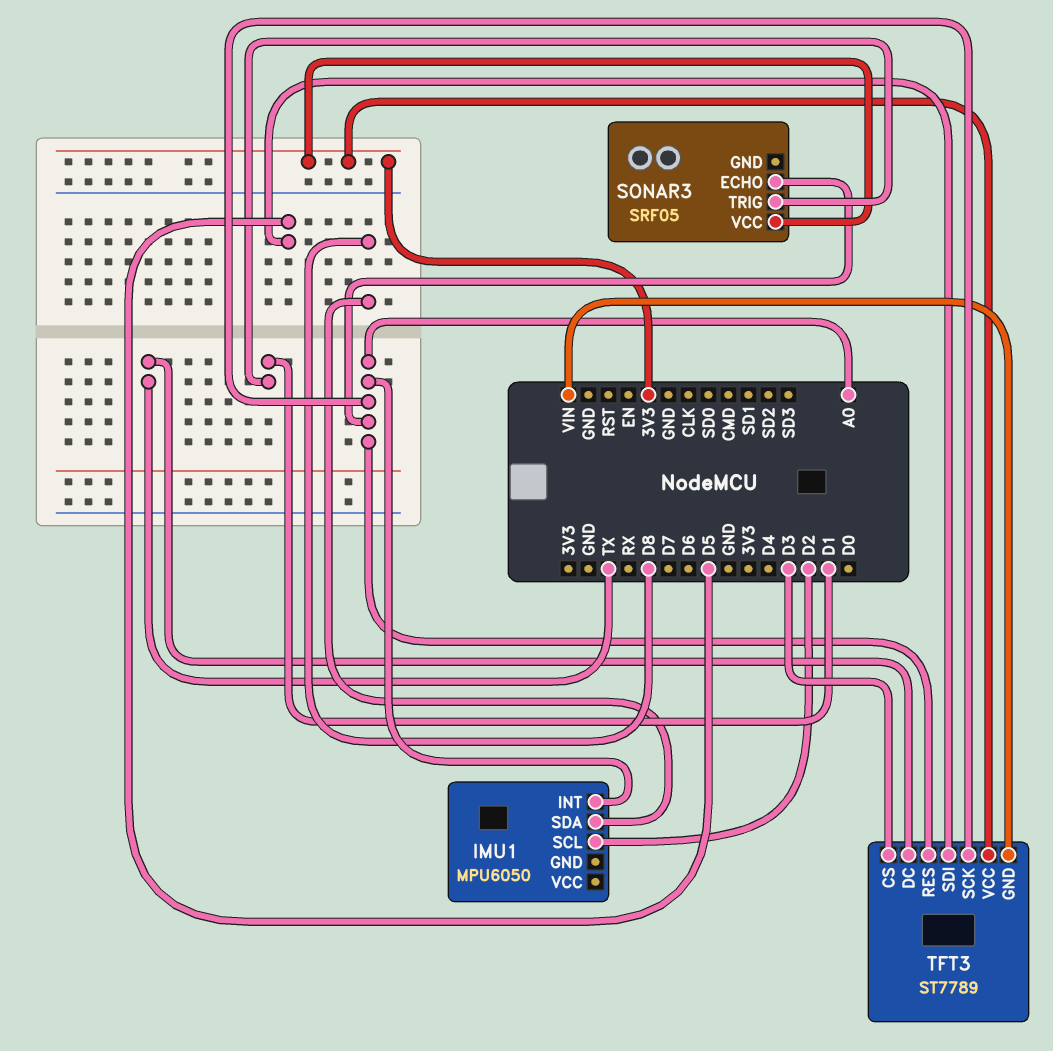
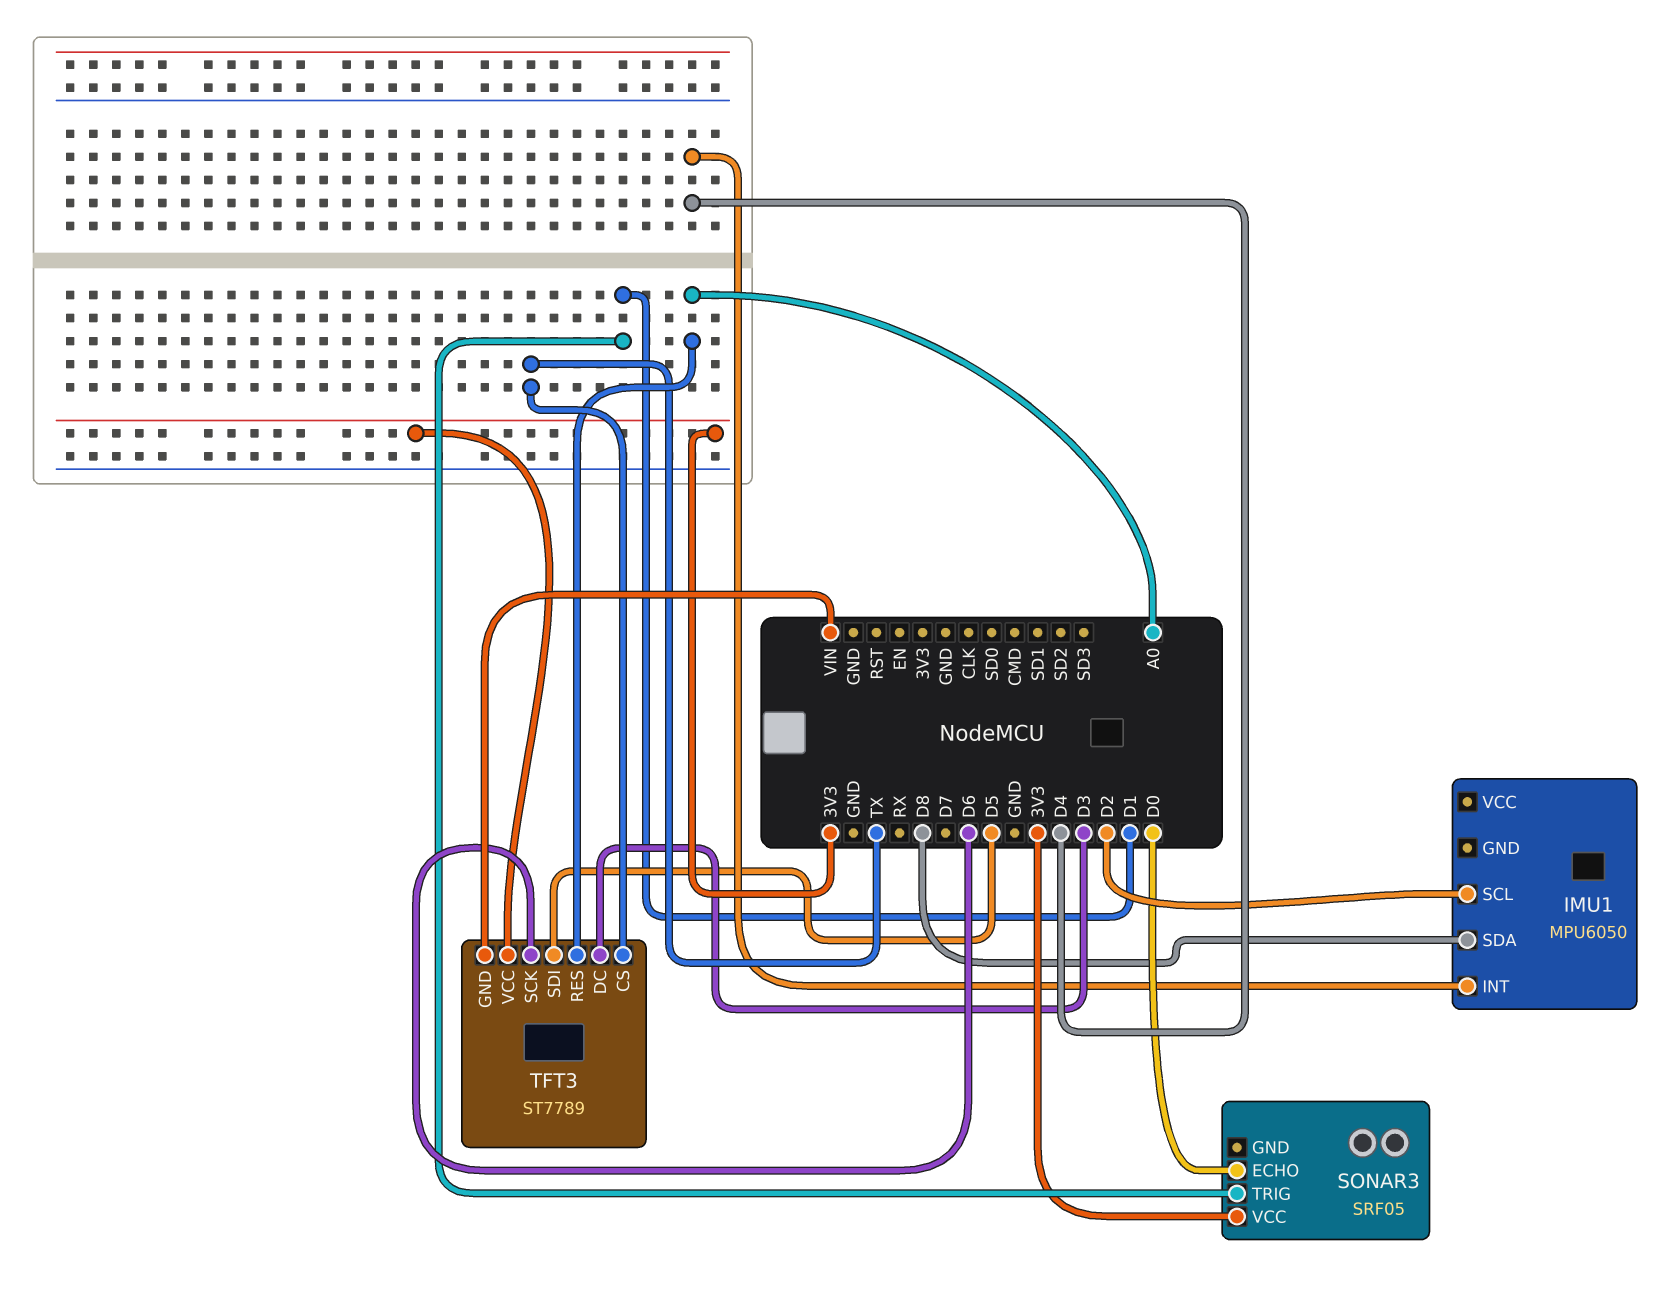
IMU1 pin INT: A0 -> D4
SONAR3 pin ECHO: A0 -> D0
TFT3 pin CS: D3 -> TX
TFT3 pin DC: TX -> D3
TFT3 pin SCK: A0 -> D6

